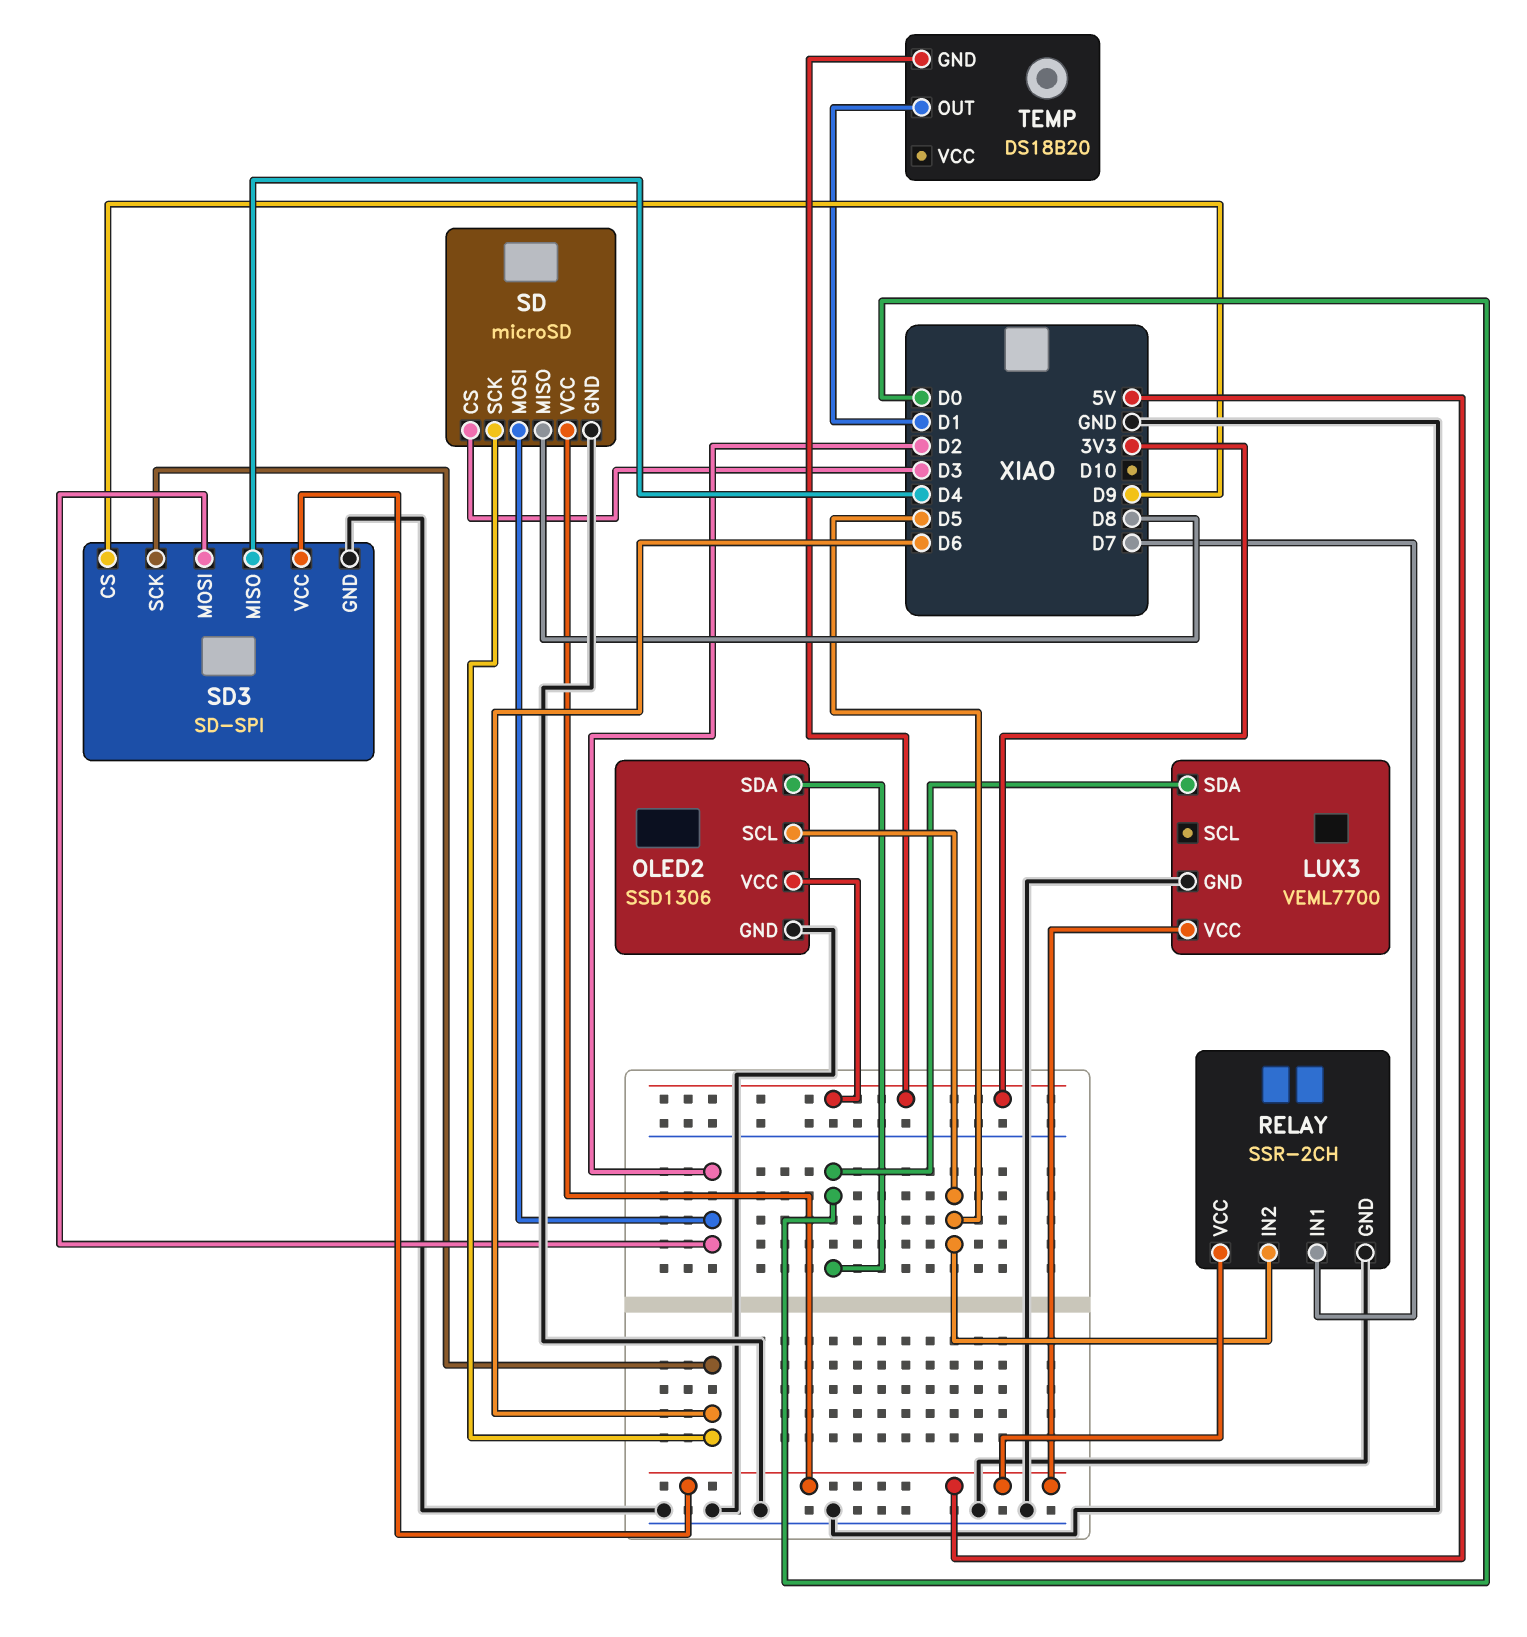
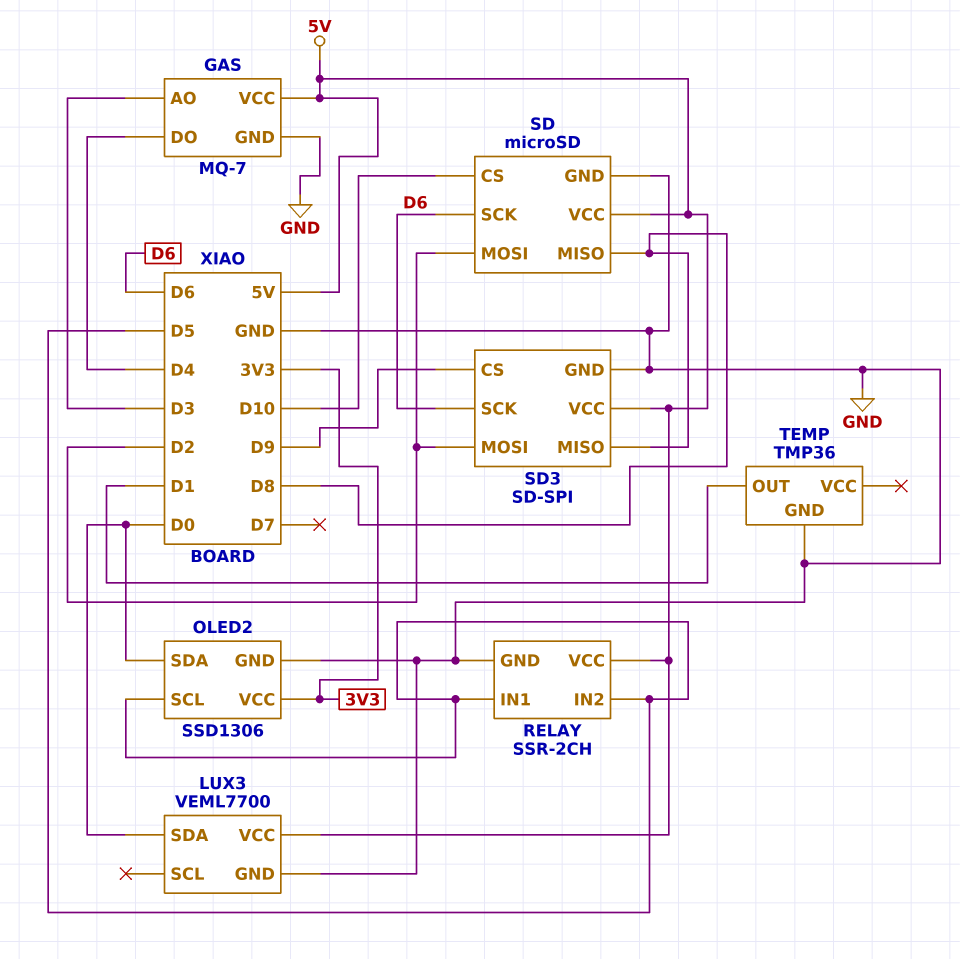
GAS: none -> MQ-7
GAS pin AO: none -> D3
GAS pin DO: none -> D4
GAS pin GND: none -> GND
GAS pin VCC: none -> 5V
RELAY pin IN1: D7 -> D5
SD pin CS: D3 -> D10
SD3 pin MISO: D4 -> D8
TEMP: DS18B20 -> TMP36
TEMP pin GND: 3V3 -> GND

